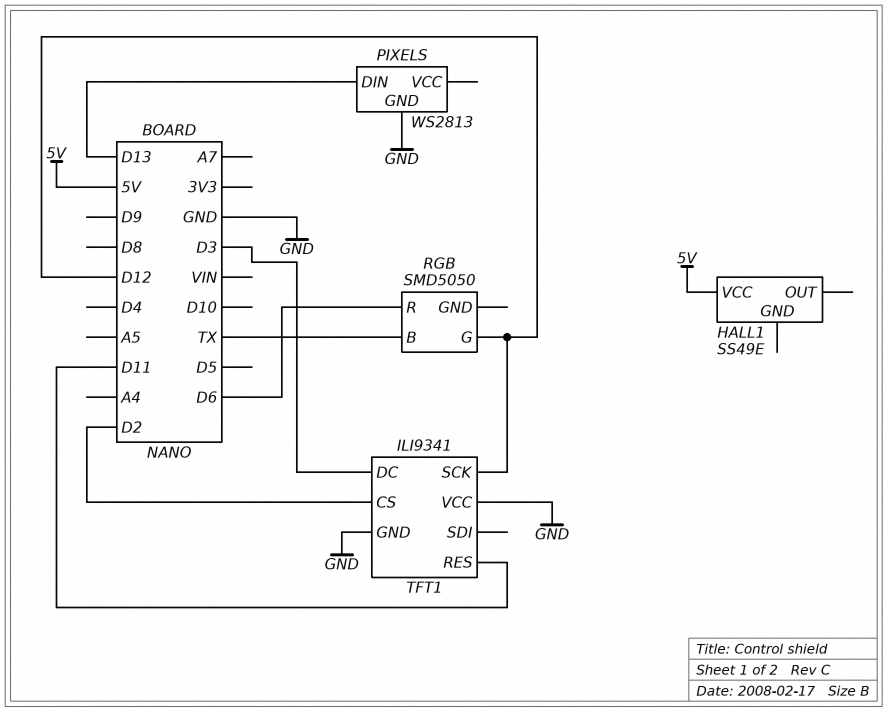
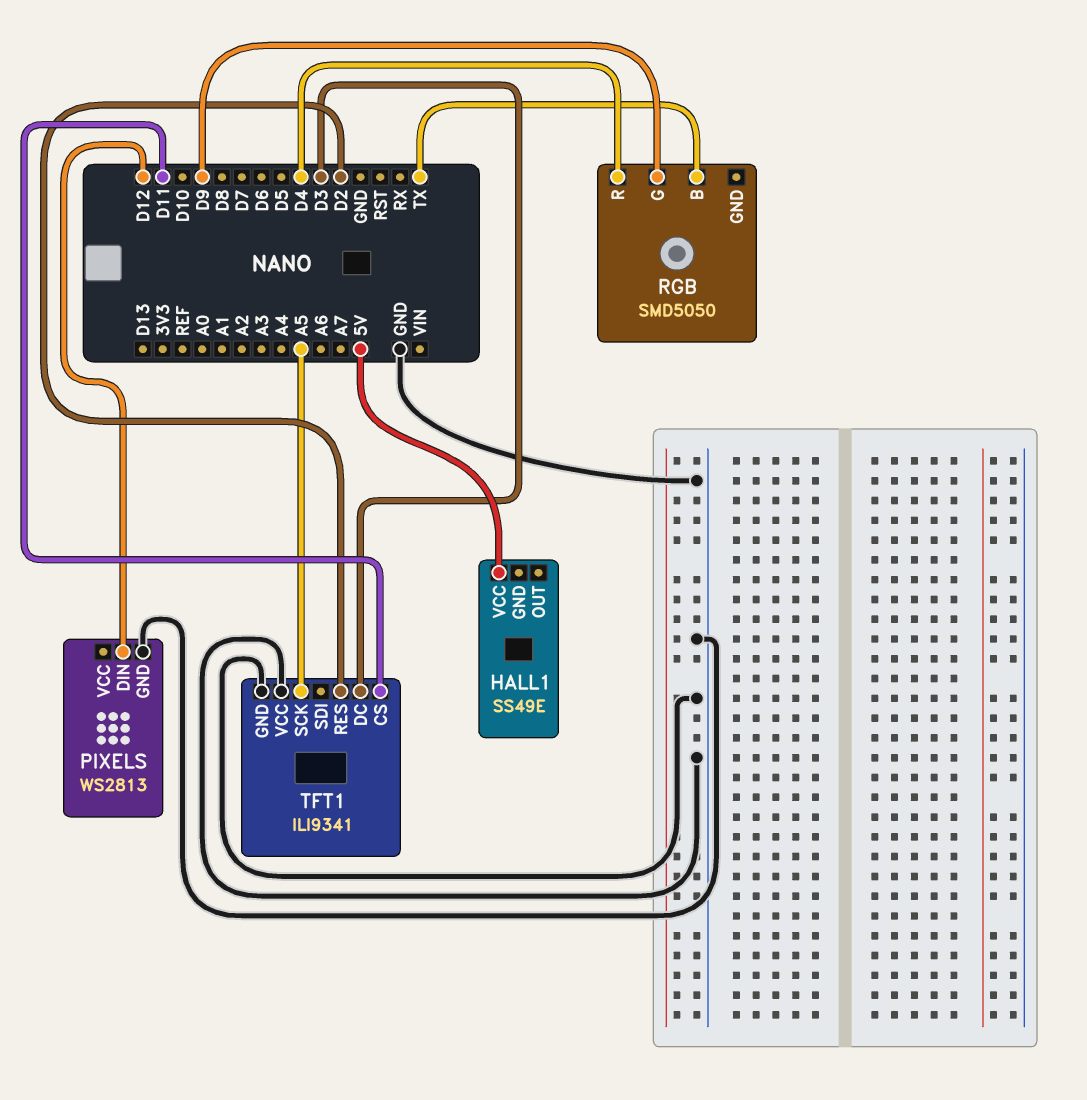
PIXELS pin DIN: D13 -> D12
RGB pin G: D12 -> D9
RGB pin R: D6 -> D4
TFT1 pin CS: D2 -> D11
TFT1 pin RES: D11 -> D2
TFT1 pin SCK: D12 -> A5

